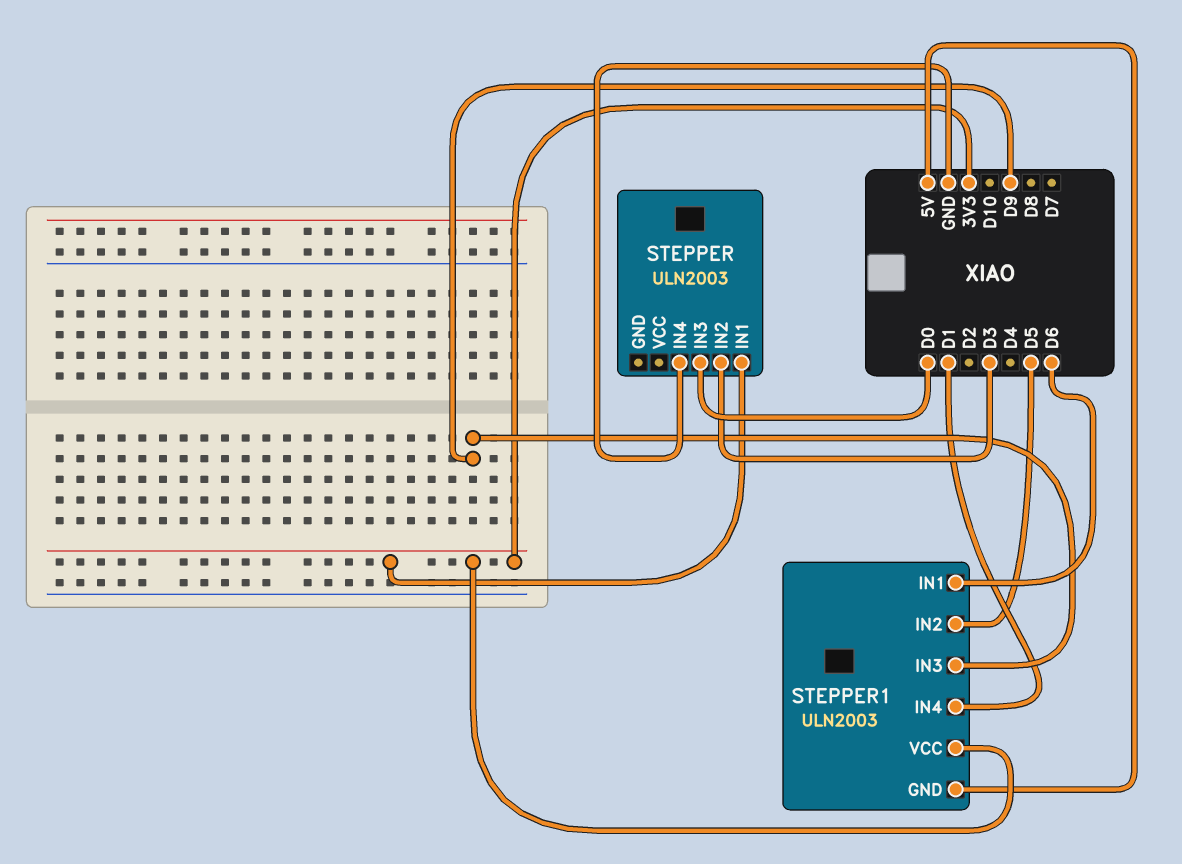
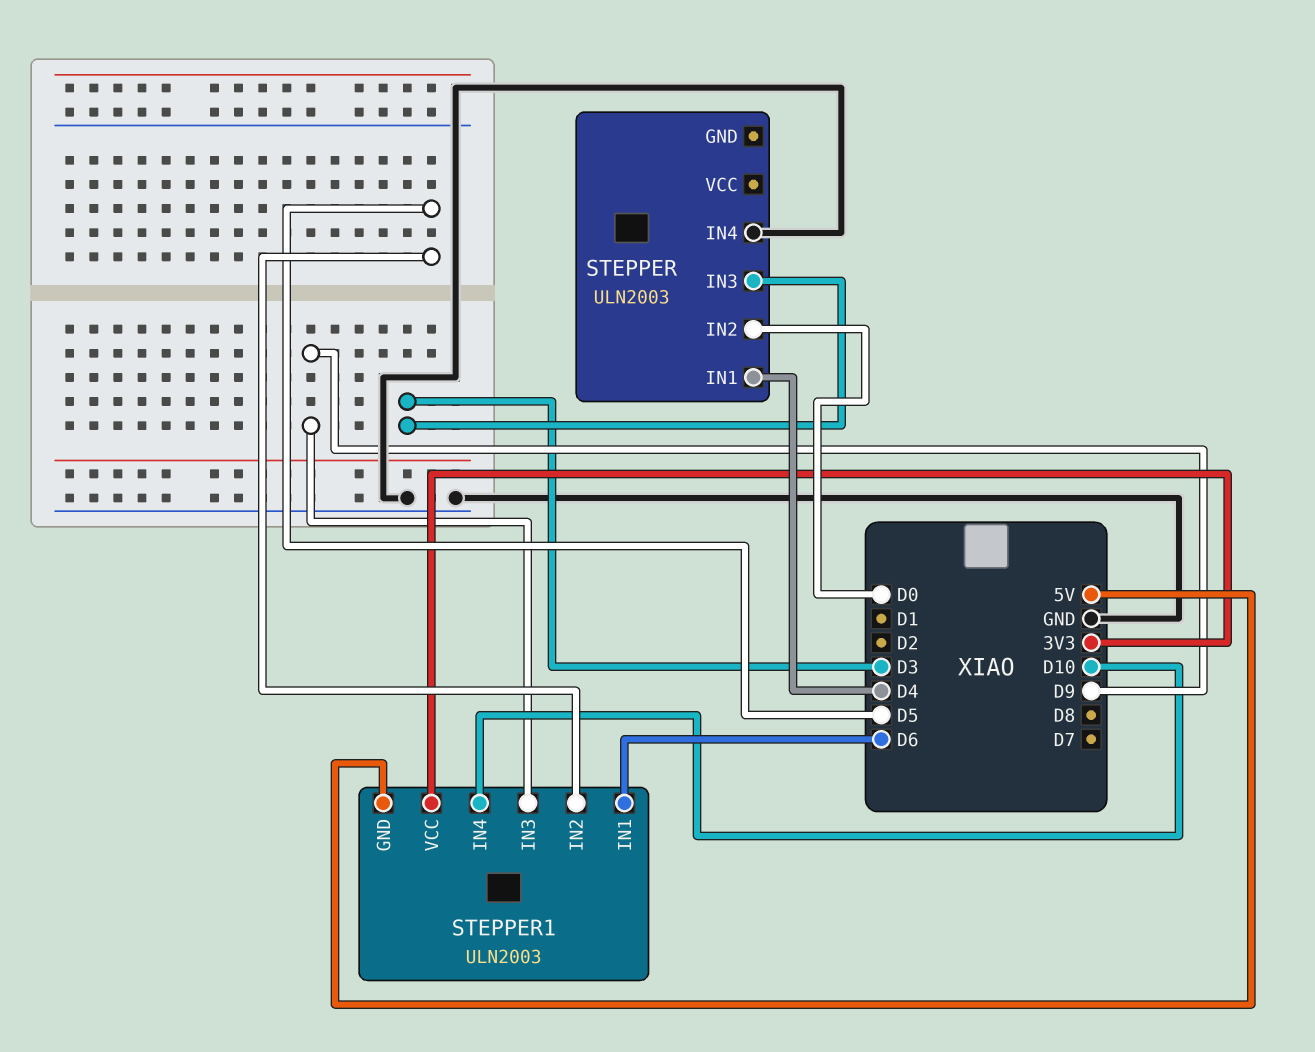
STEPPER pin IN1: 3V3 -> D4
STEPPER pin IN2: D3 -> D0
STEPPER pin IN3: D0 -> D3
STEPPER1 pin IN4: D1 -> D10

